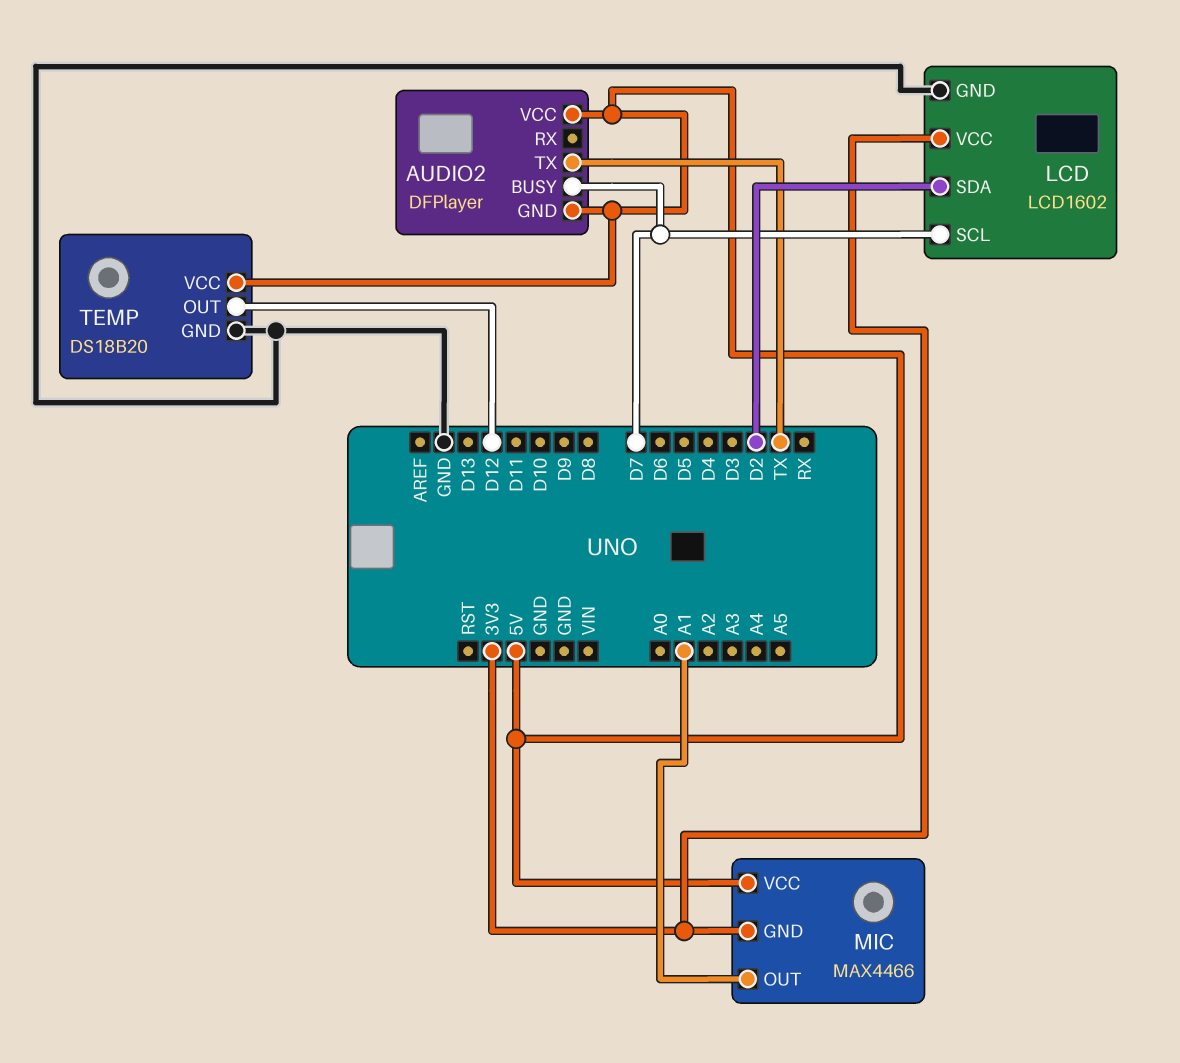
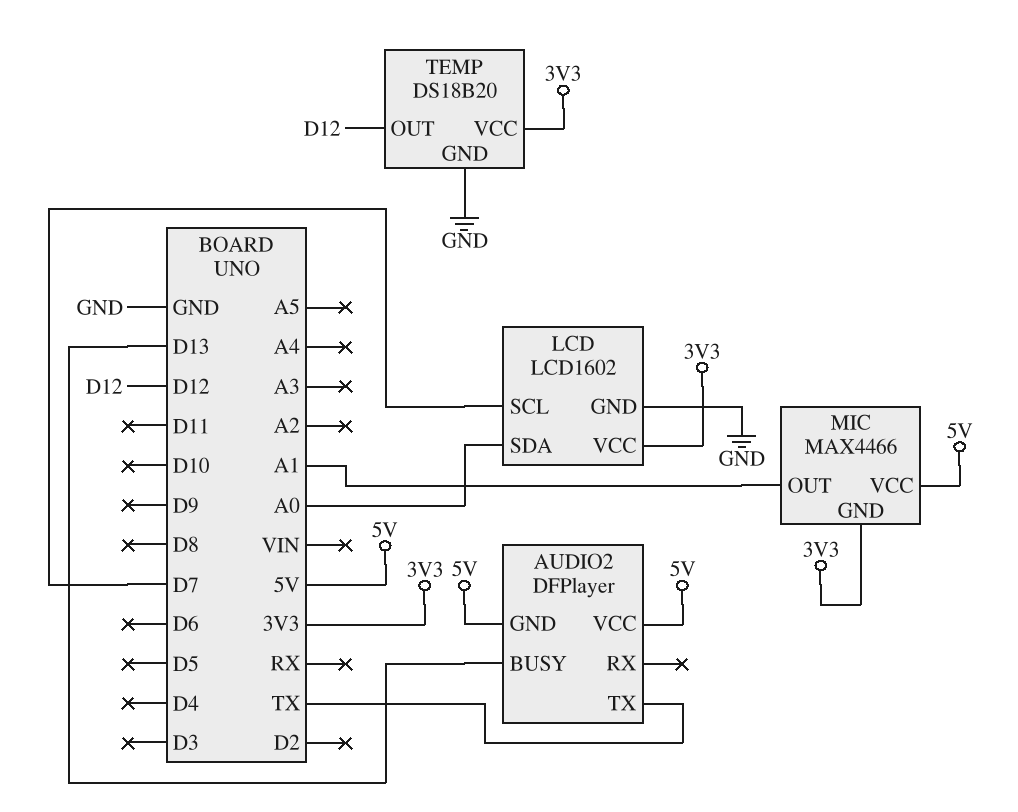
AUDIO2 pin BUSY: D7 -> D13
LCD pin SDA: D2 -> A0
TEMP pin VCC: 5V -> 3V3

